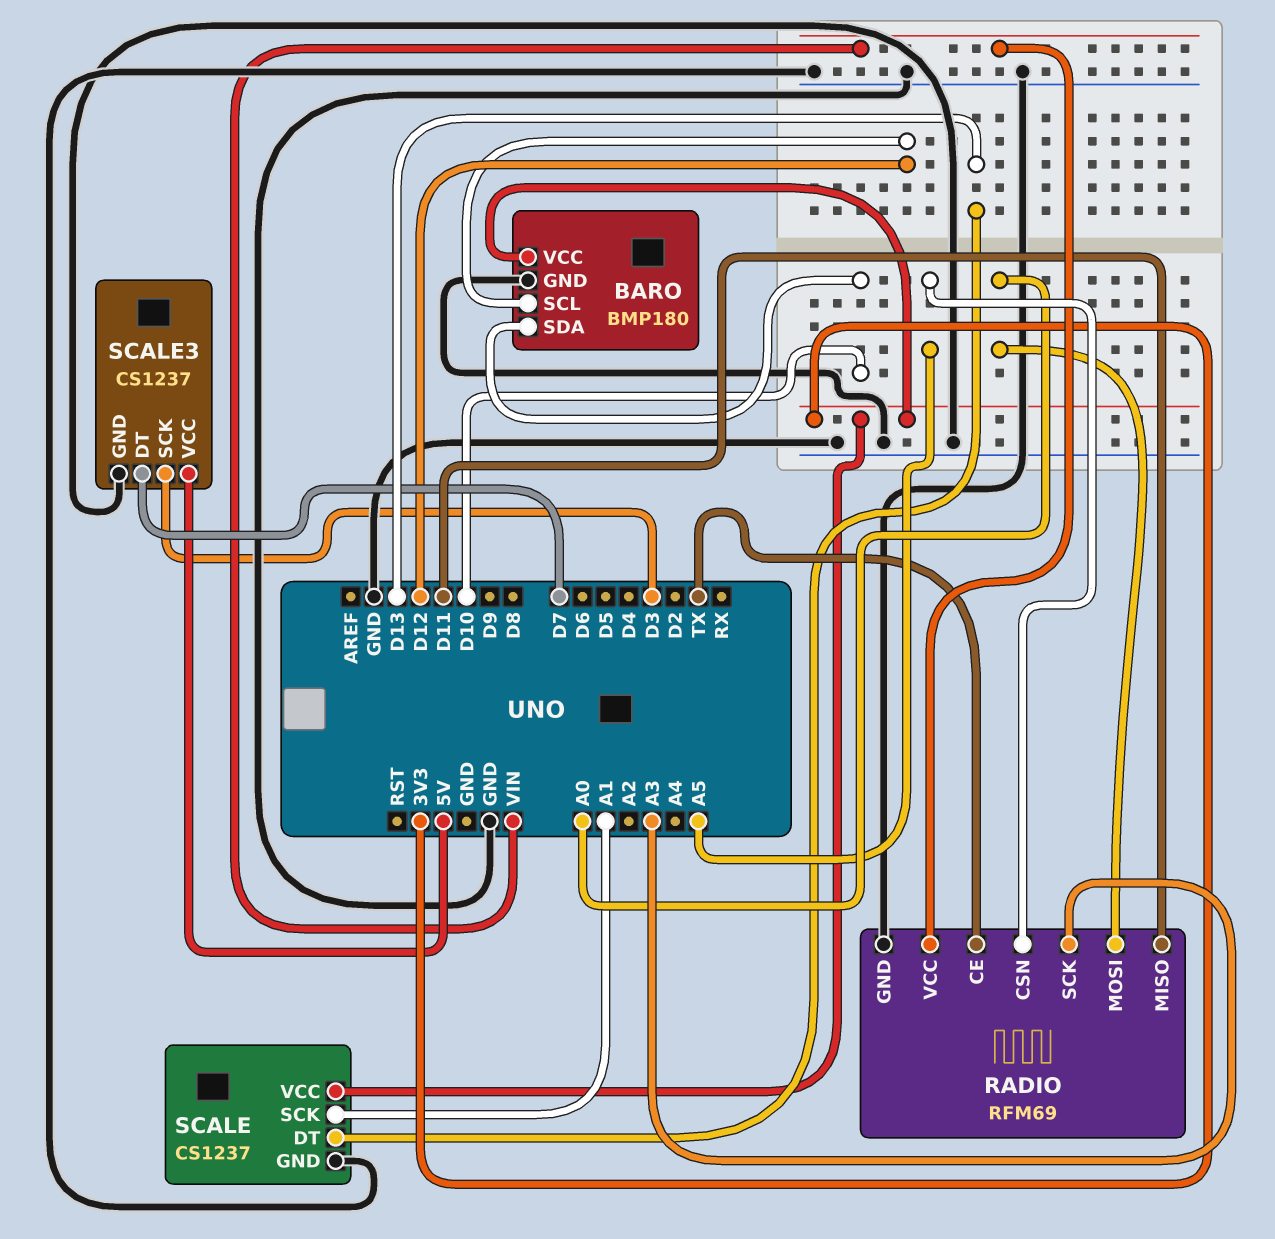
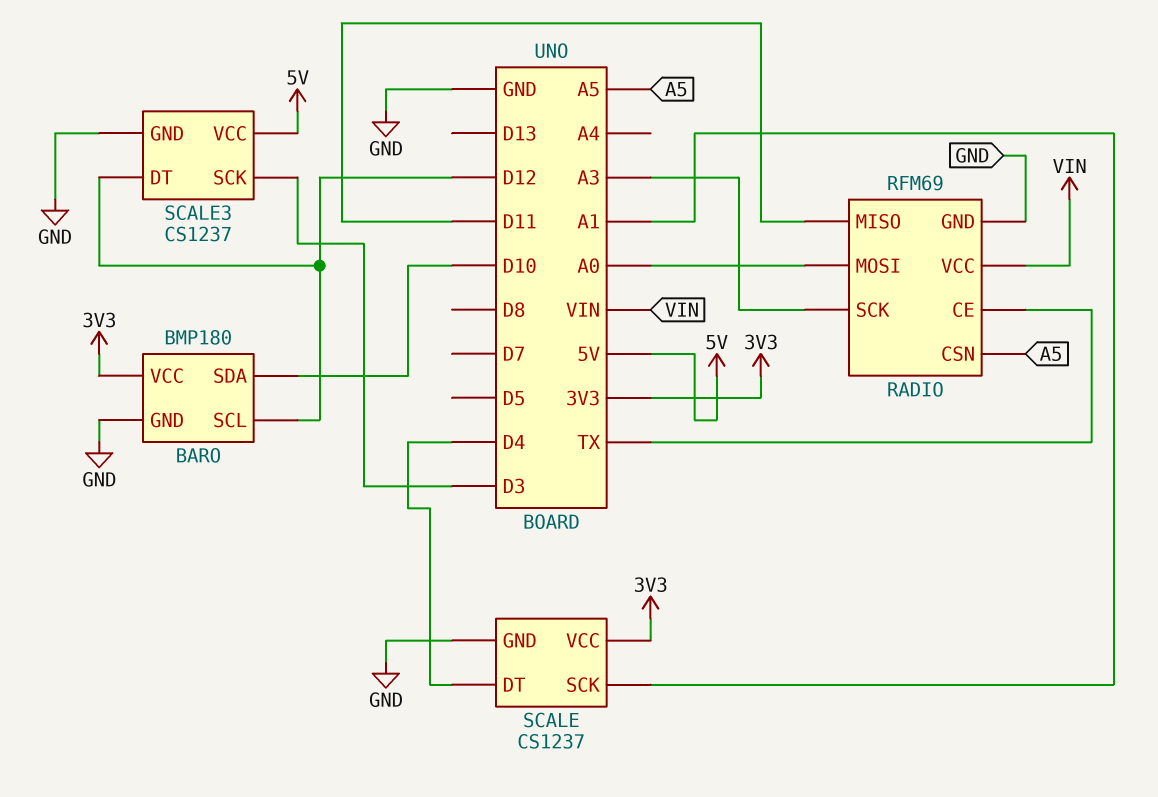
SCALE pin DT: D13 -> D4
SCALE3 pin DT: D7 -> D12

